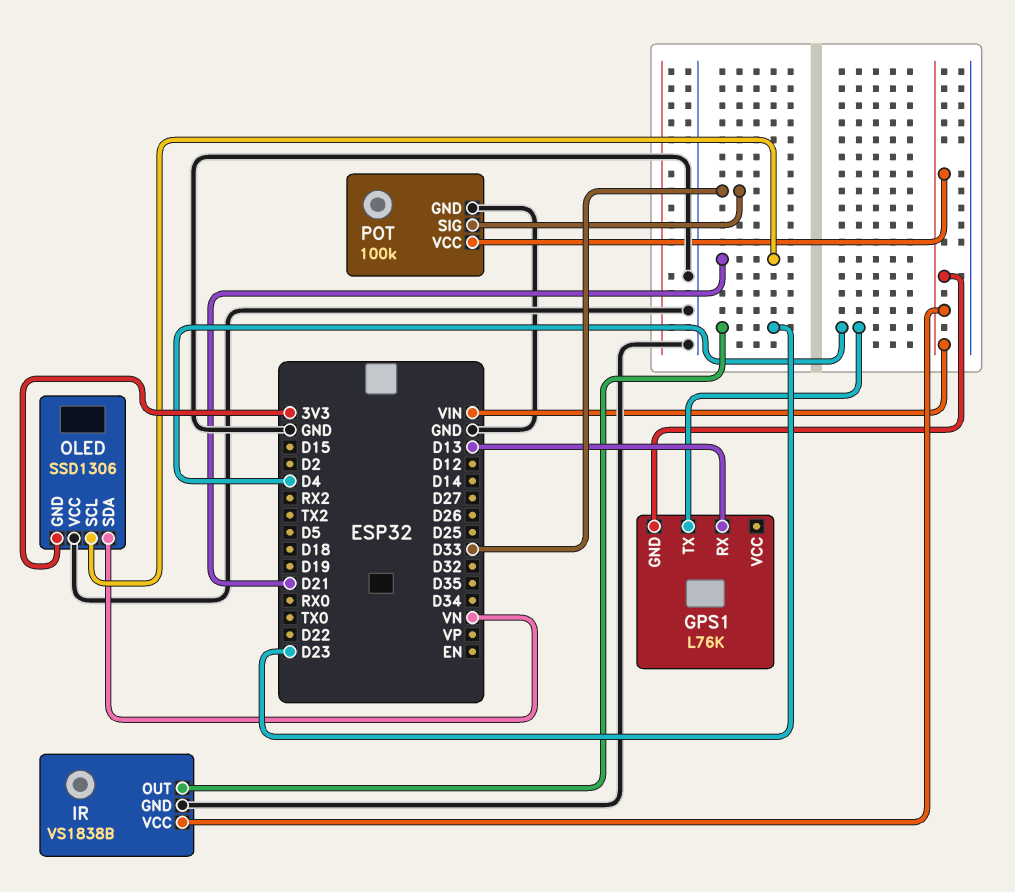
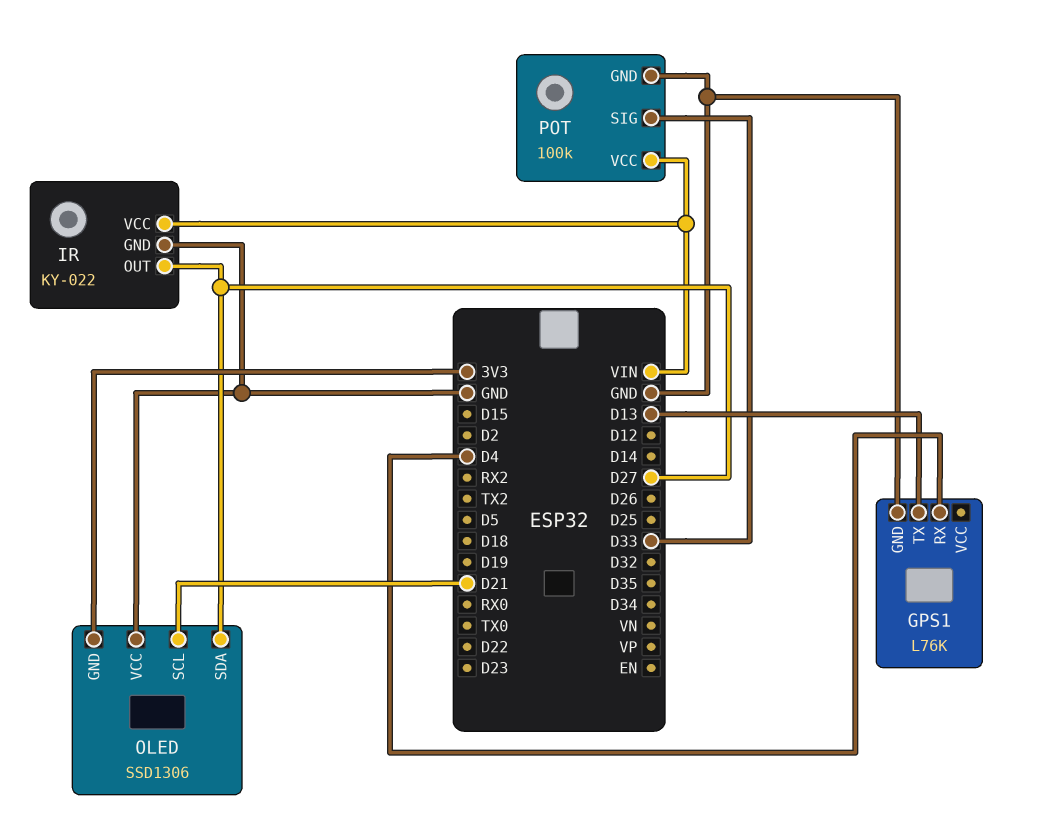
GPS1 pin GND: VIN -> GND
GPS1 pin RX: D13 -> D4
GPS1 pin TX: D4 -> D13
IR: VS1838B -> KY-022
IR pin OUT: D23 -> D27
OLED pin SDA: VN -> D27

